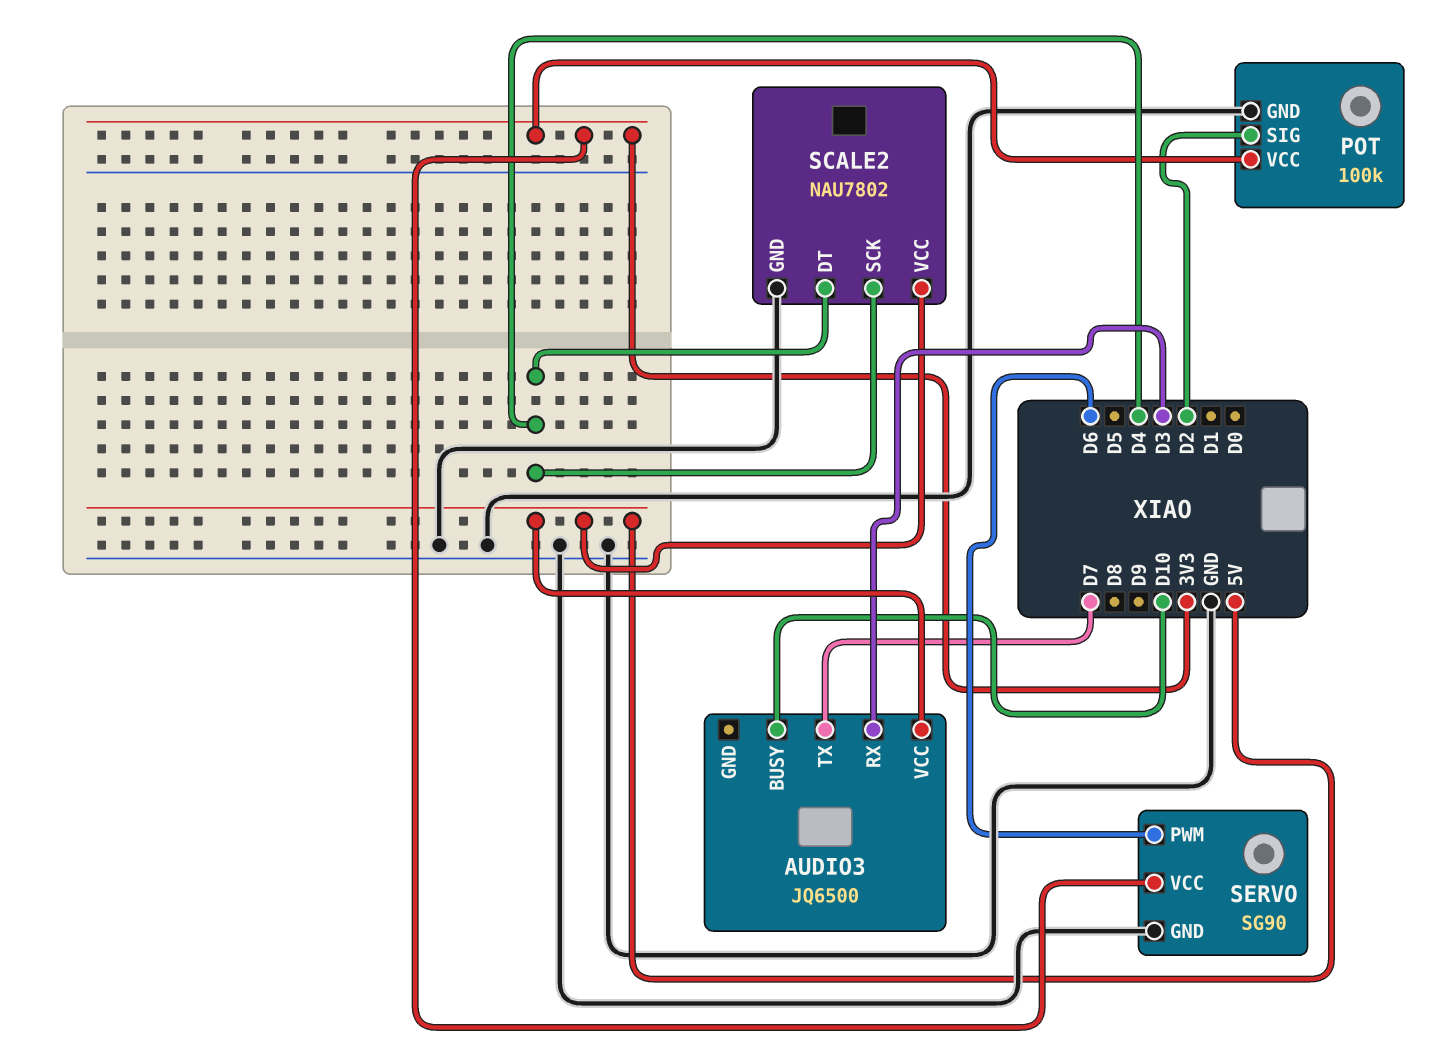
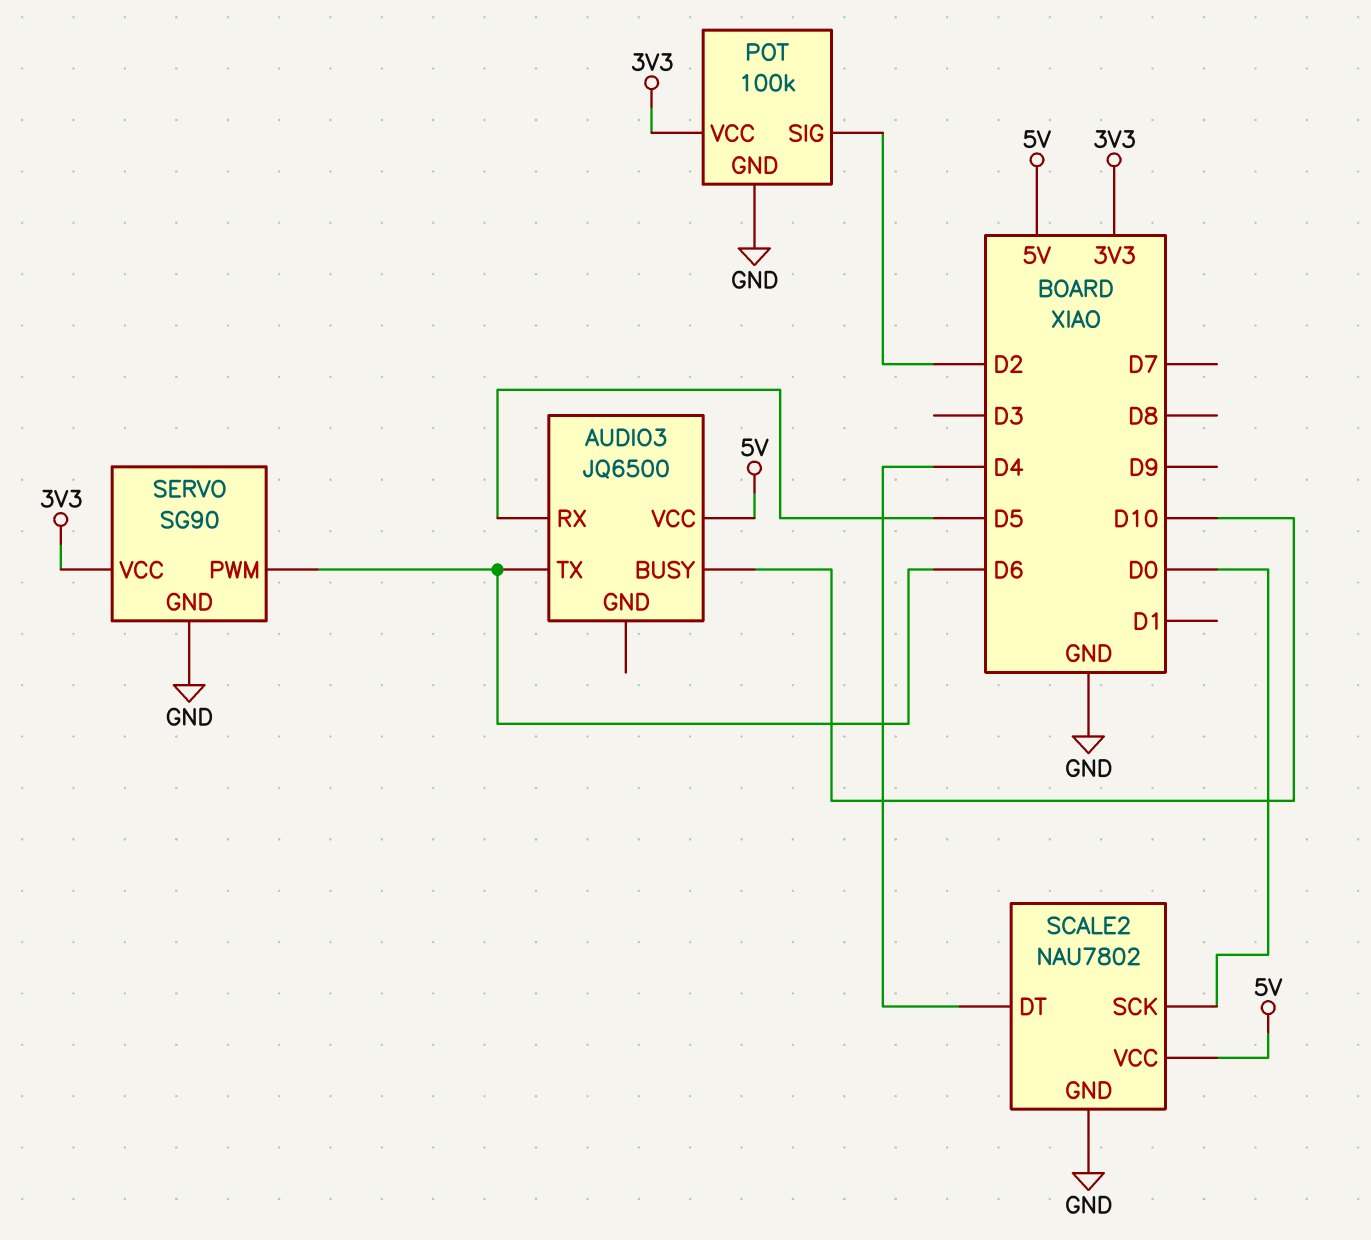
AUDIO3 pin RX: D3 -> D5
AUDIO3 pin TX: D7 -> D6
SCALE2 pin SCK: D4 -> D0

